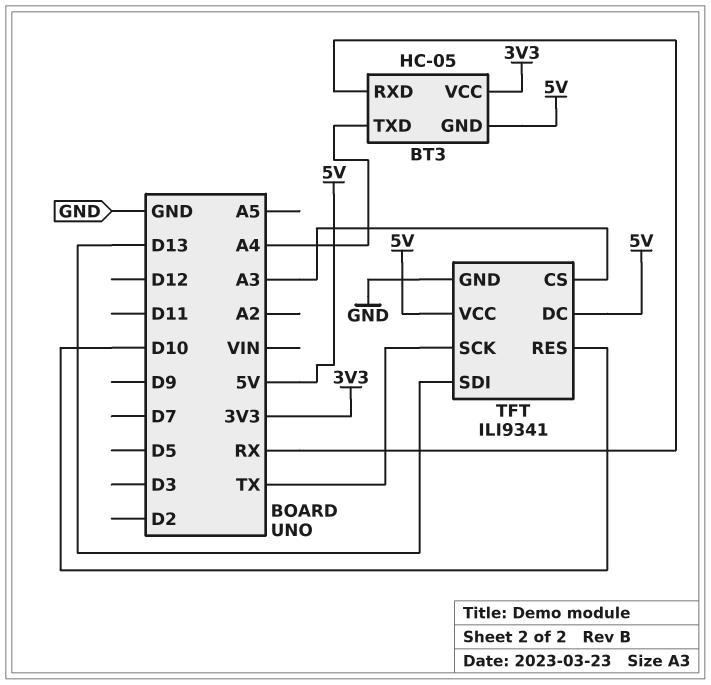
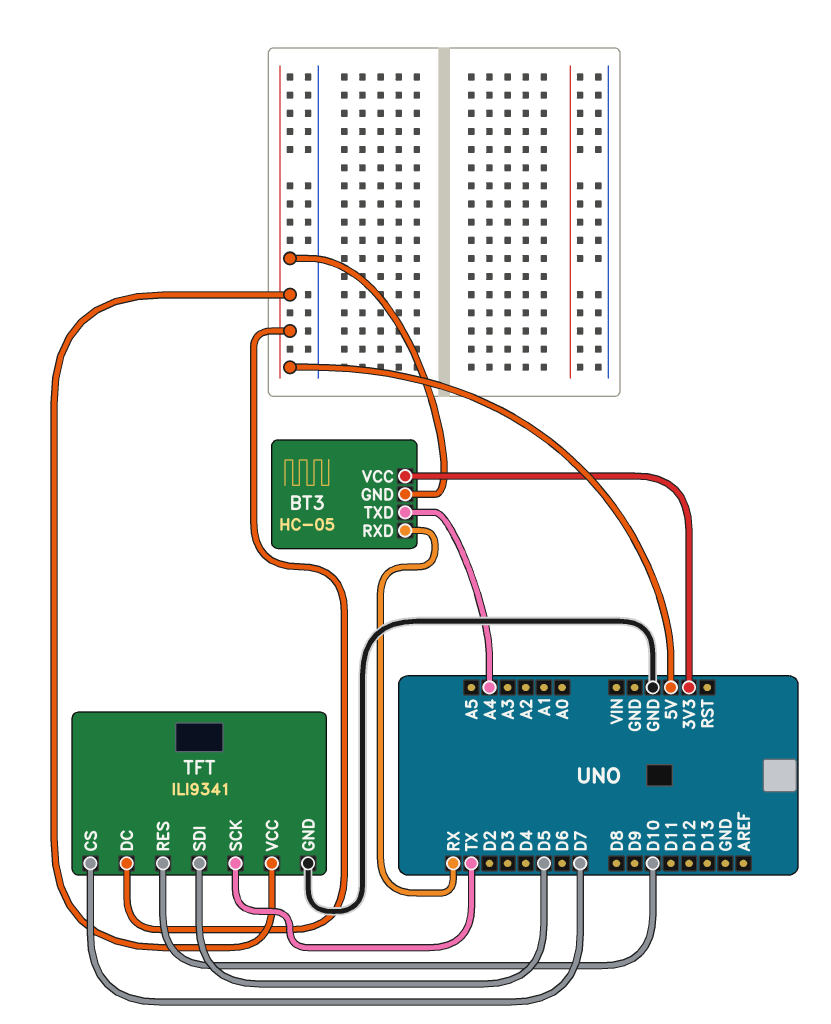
TFT pin CS: A3 -> D7
TFT pin SDI: D13 -> D5

